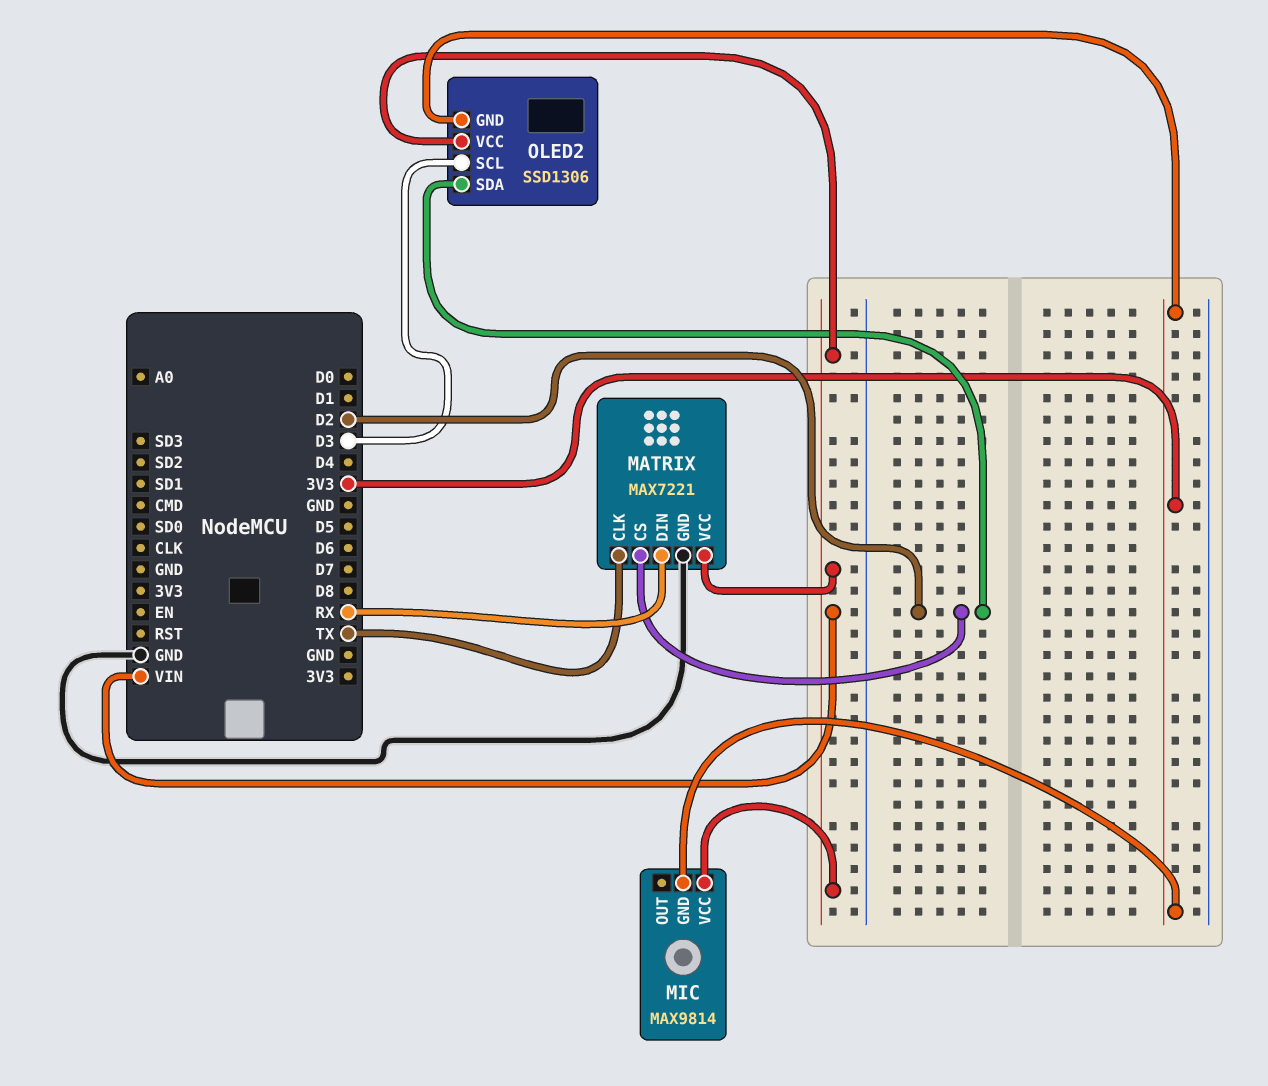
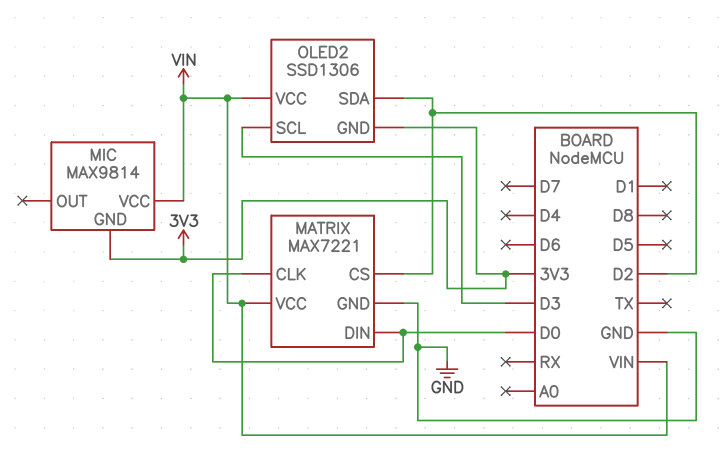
MATRIX pin CLK: TX -> D0
MATRIX pin DIN: RX -> D0

